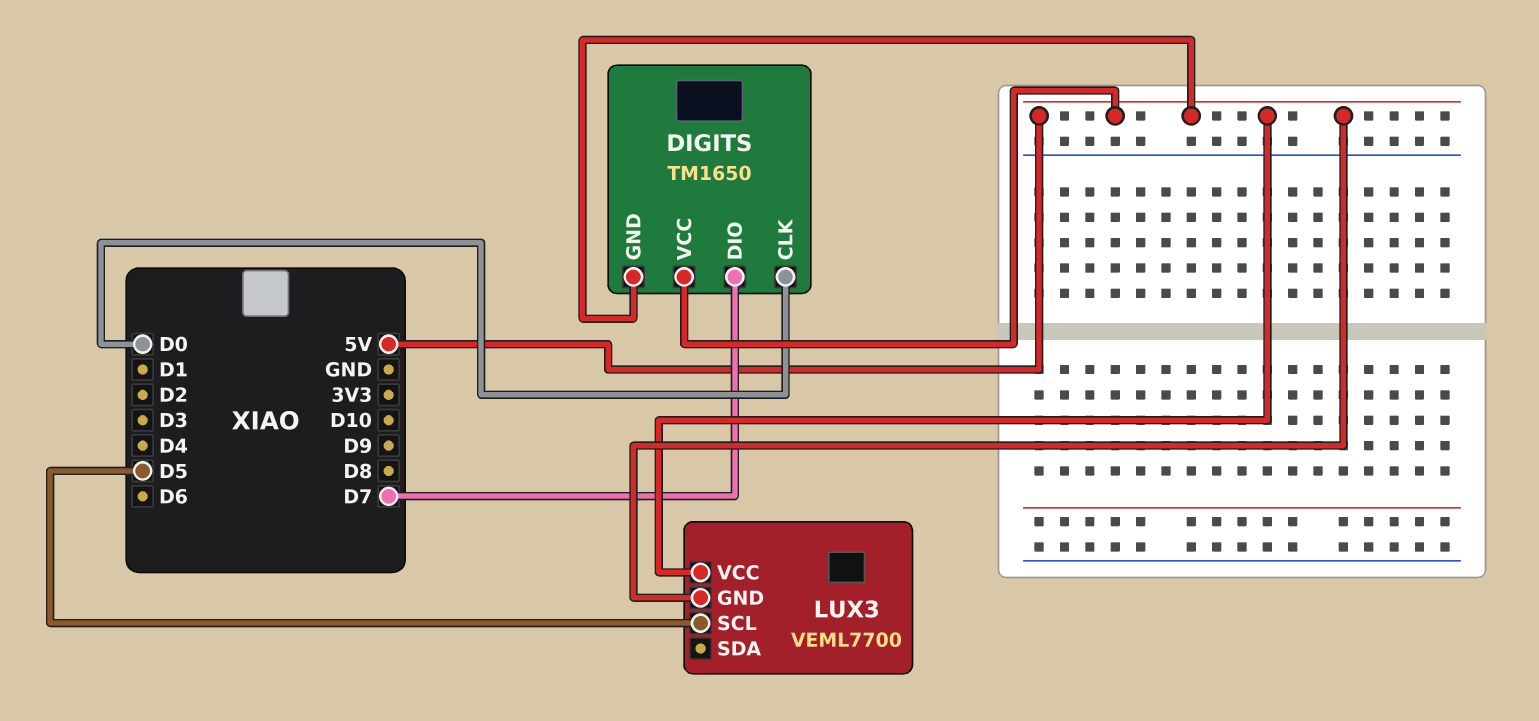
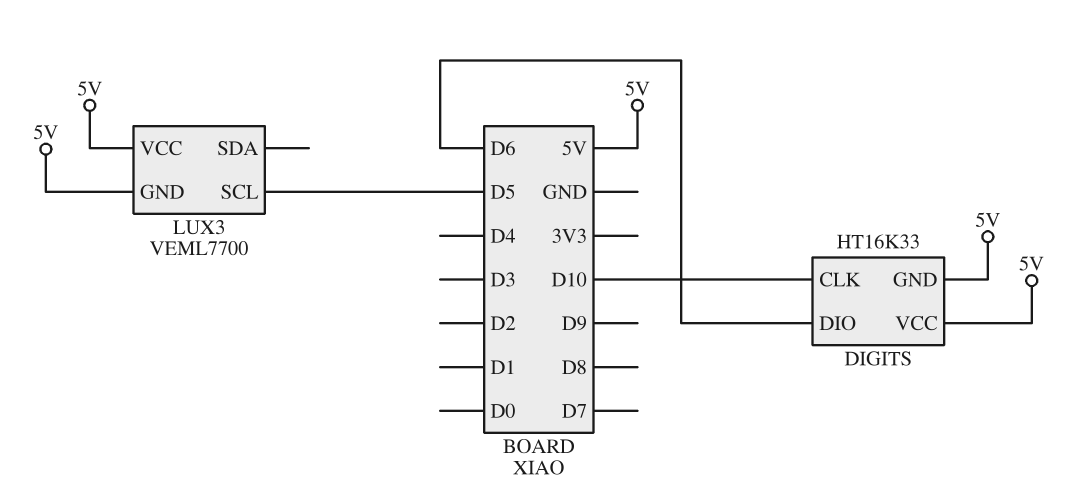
DIGITS: TM1650 -> HT16K33
DIGITS pin CLK: D0 -> D10
DIGITS pin DIO: D7 -> D6

